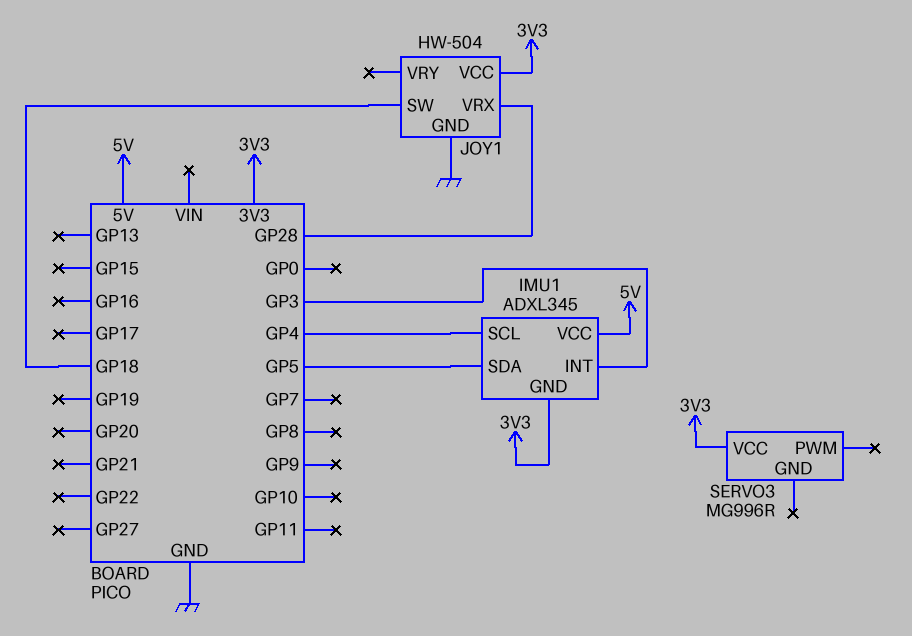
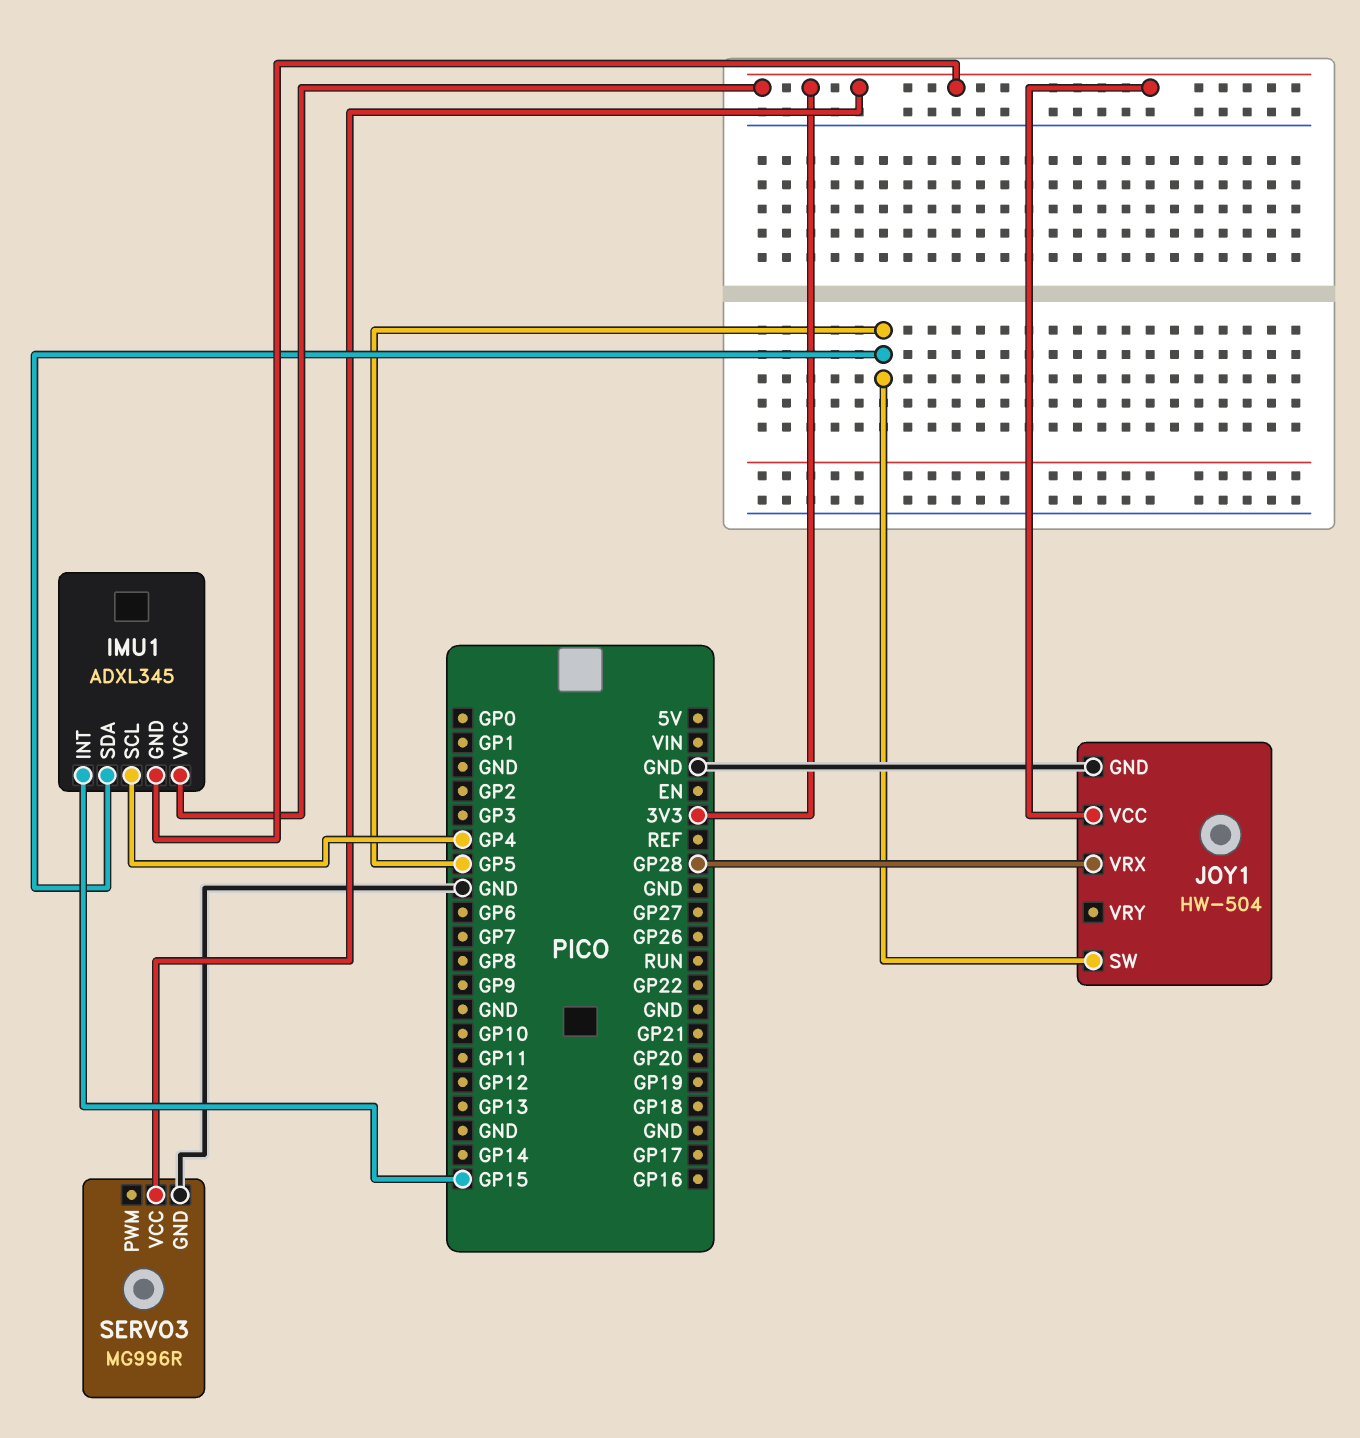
IMU1 pin INT: GP3 -> GP15
IMU1 pin VCC: 5V -> 3V3
JOY1 pin SW: GP18 -> GP5
SERVO3 pin GND: none -> GND

